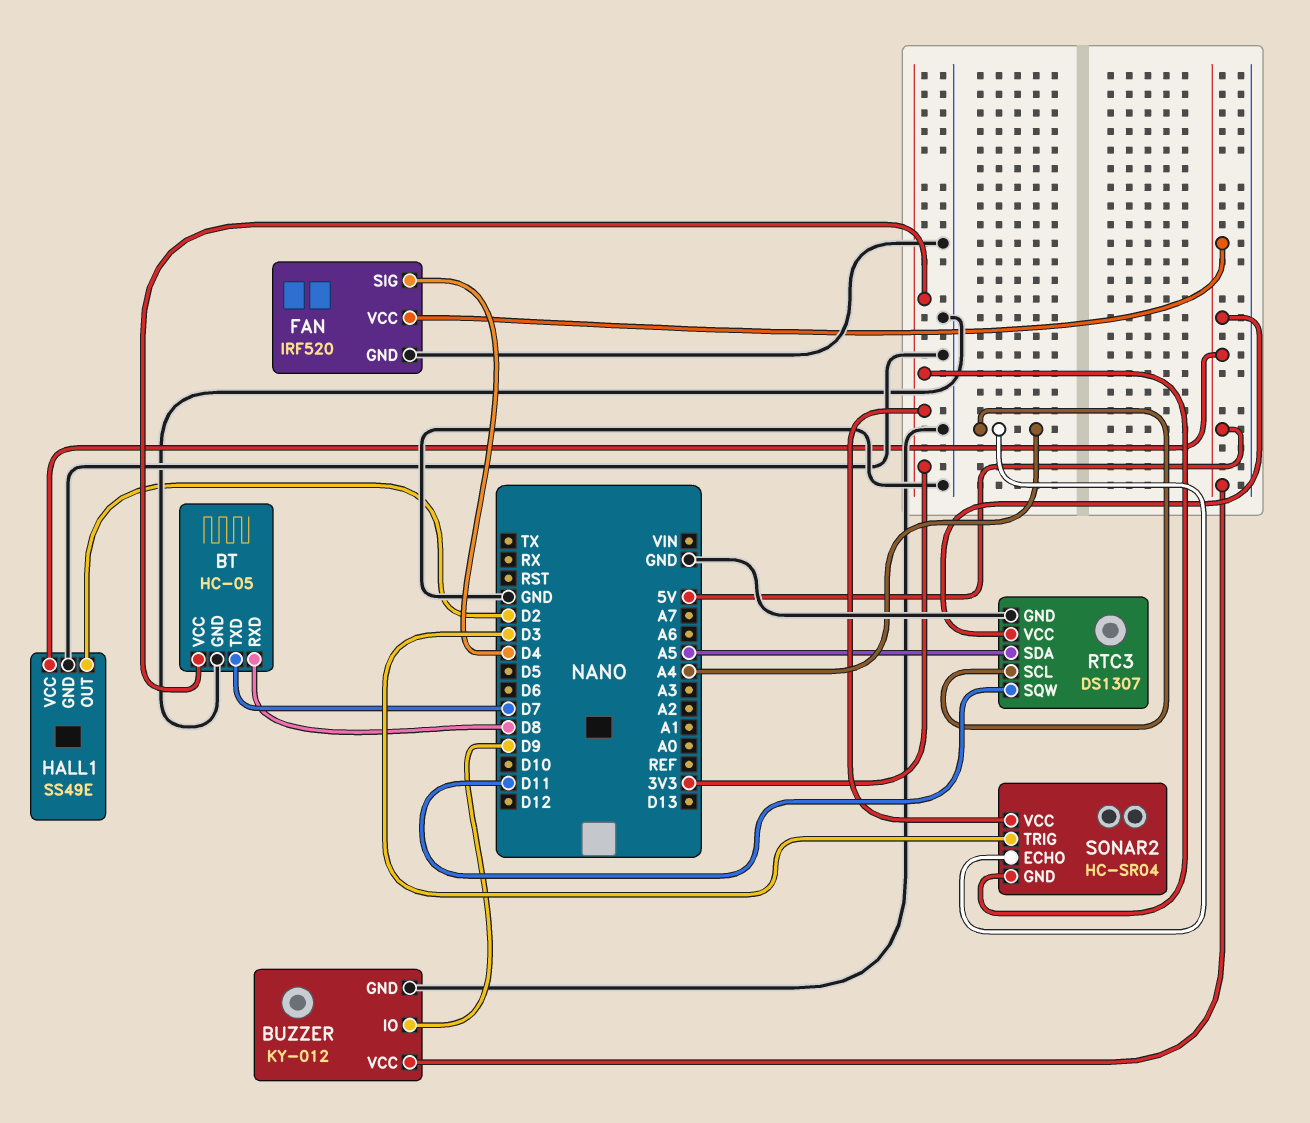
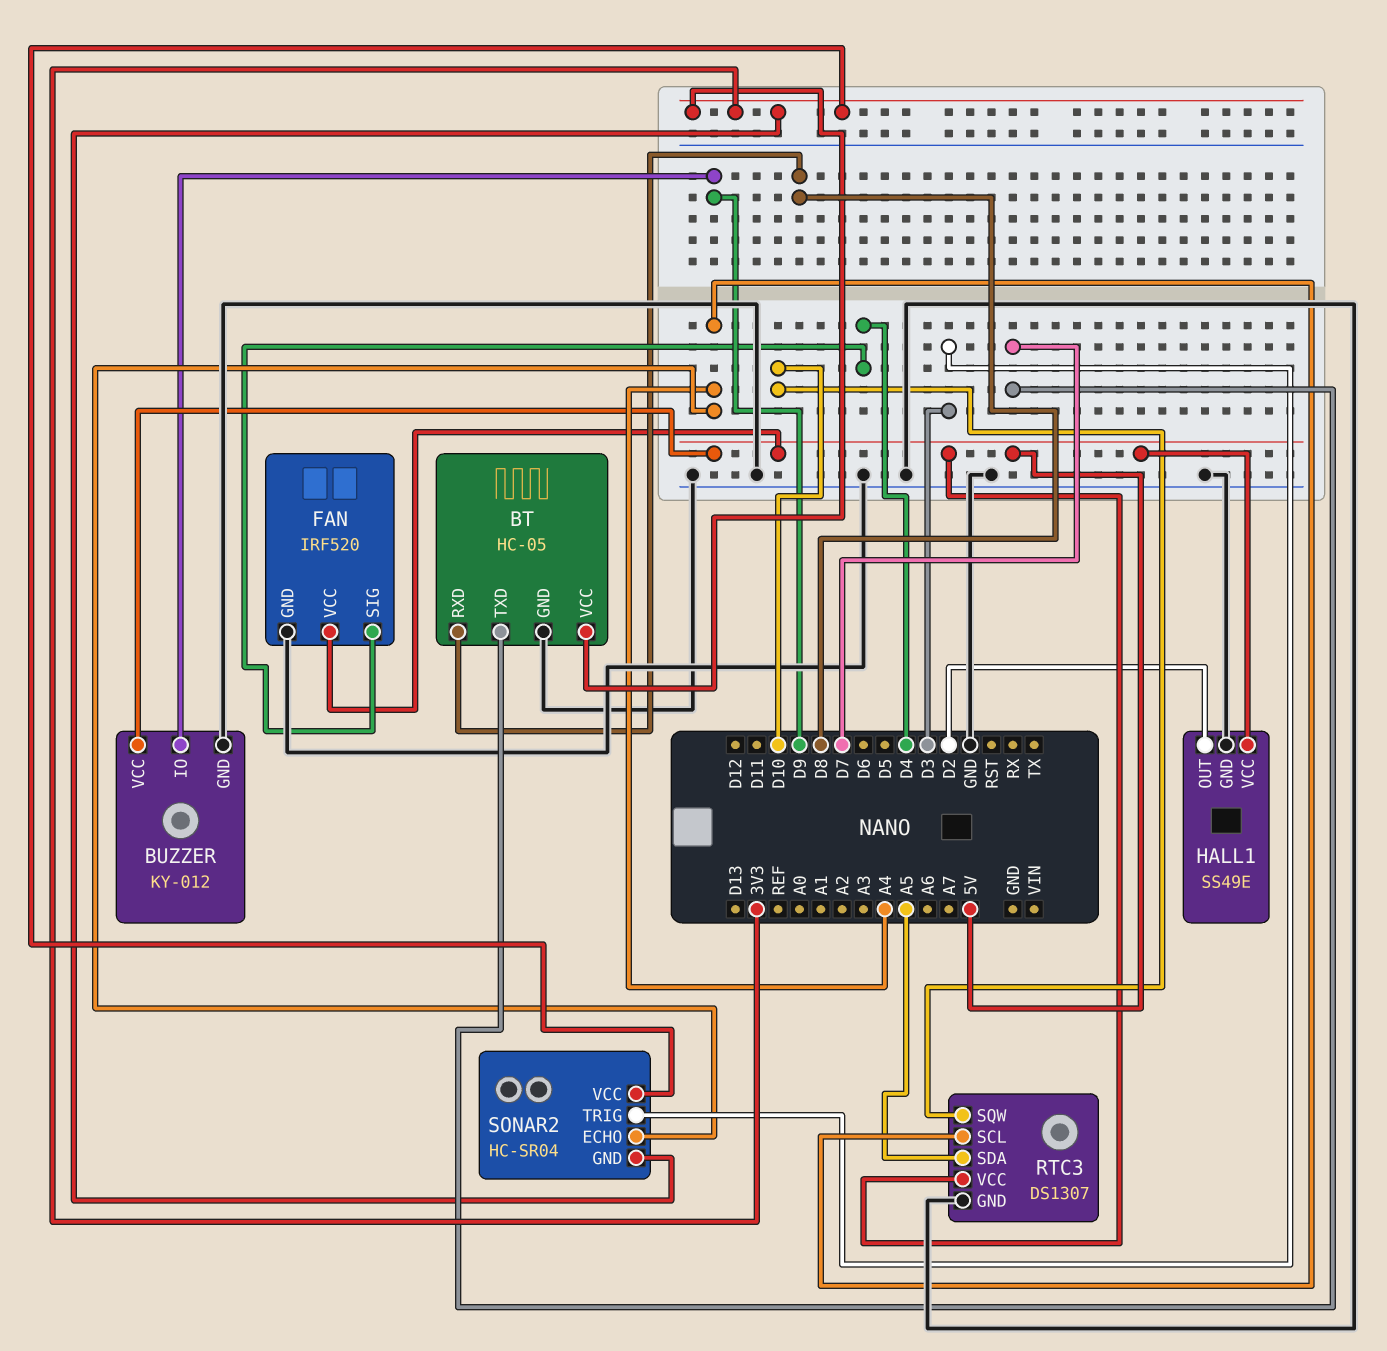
RTC3 pin SQW: D11 -> D10

